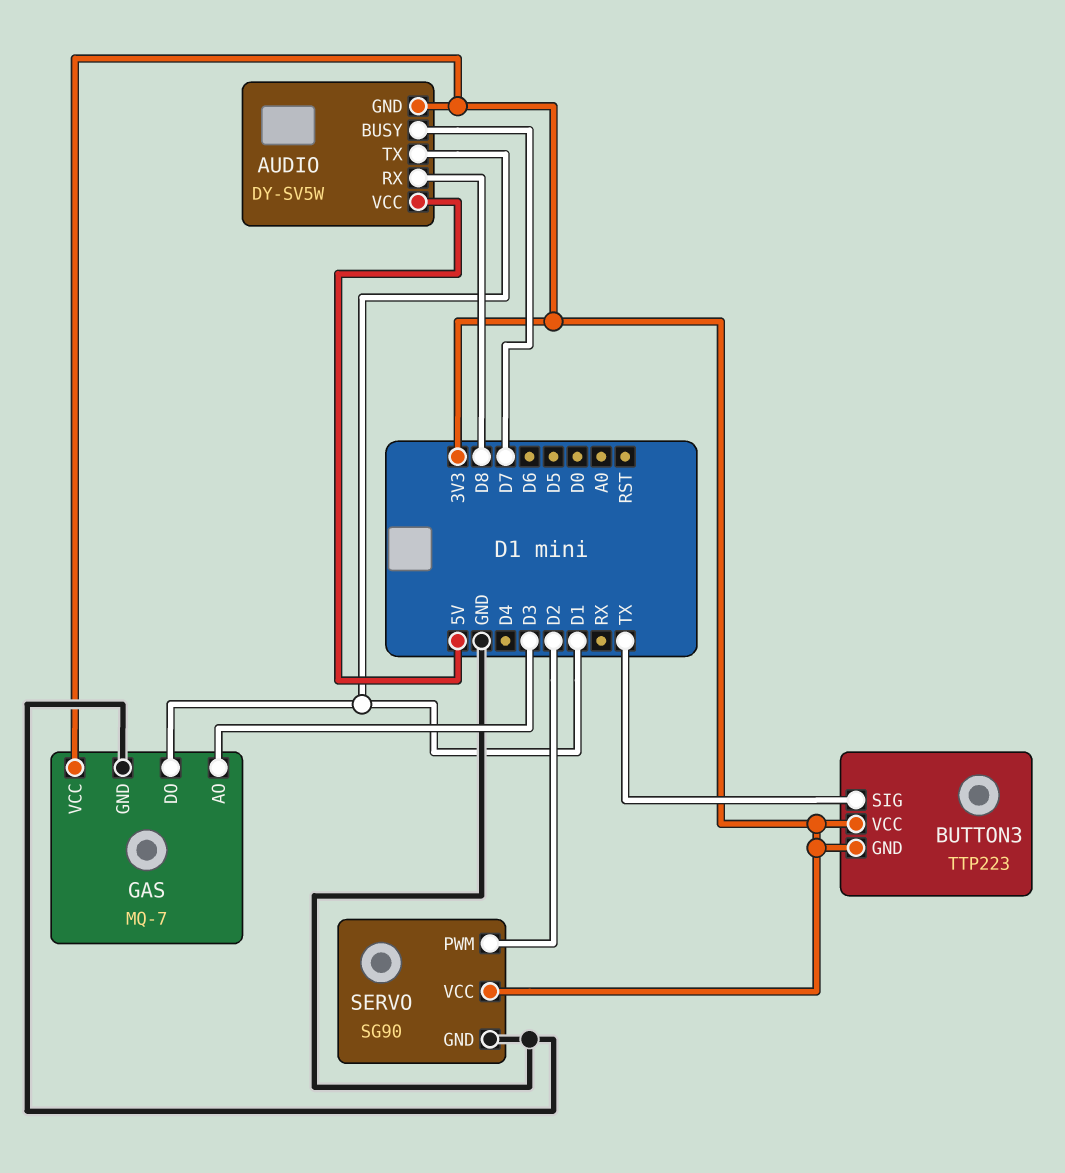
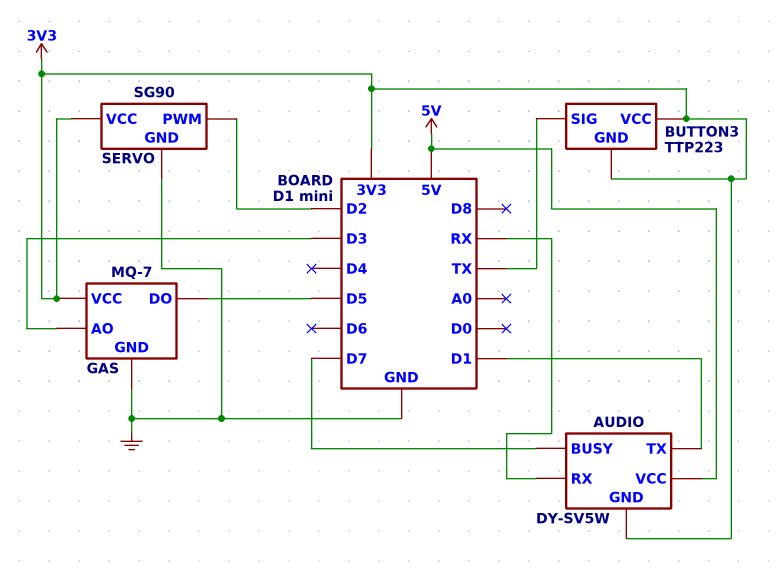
AUDIO pin RX: D8 -> RX
GAS pin DO: D1 -> D5

